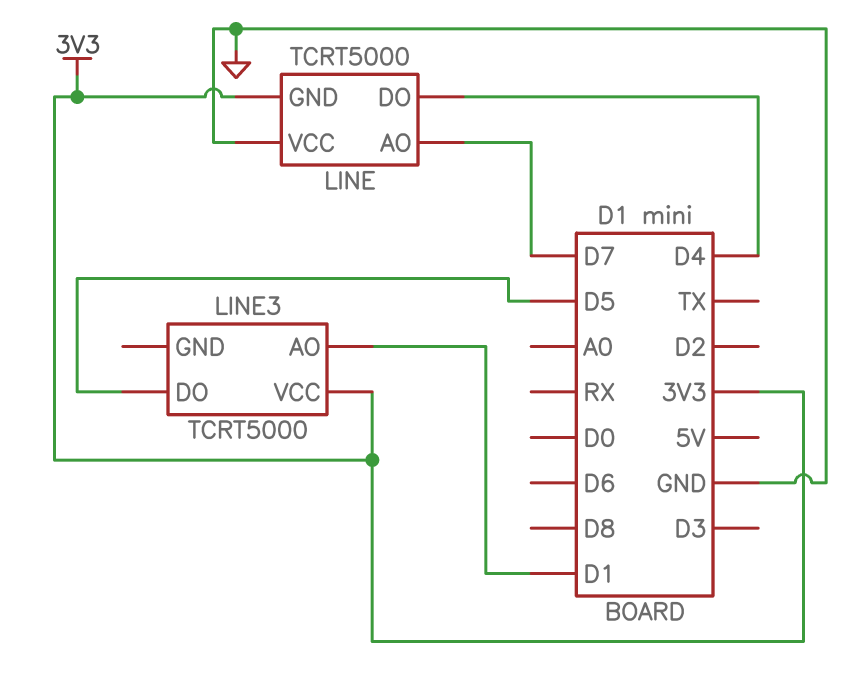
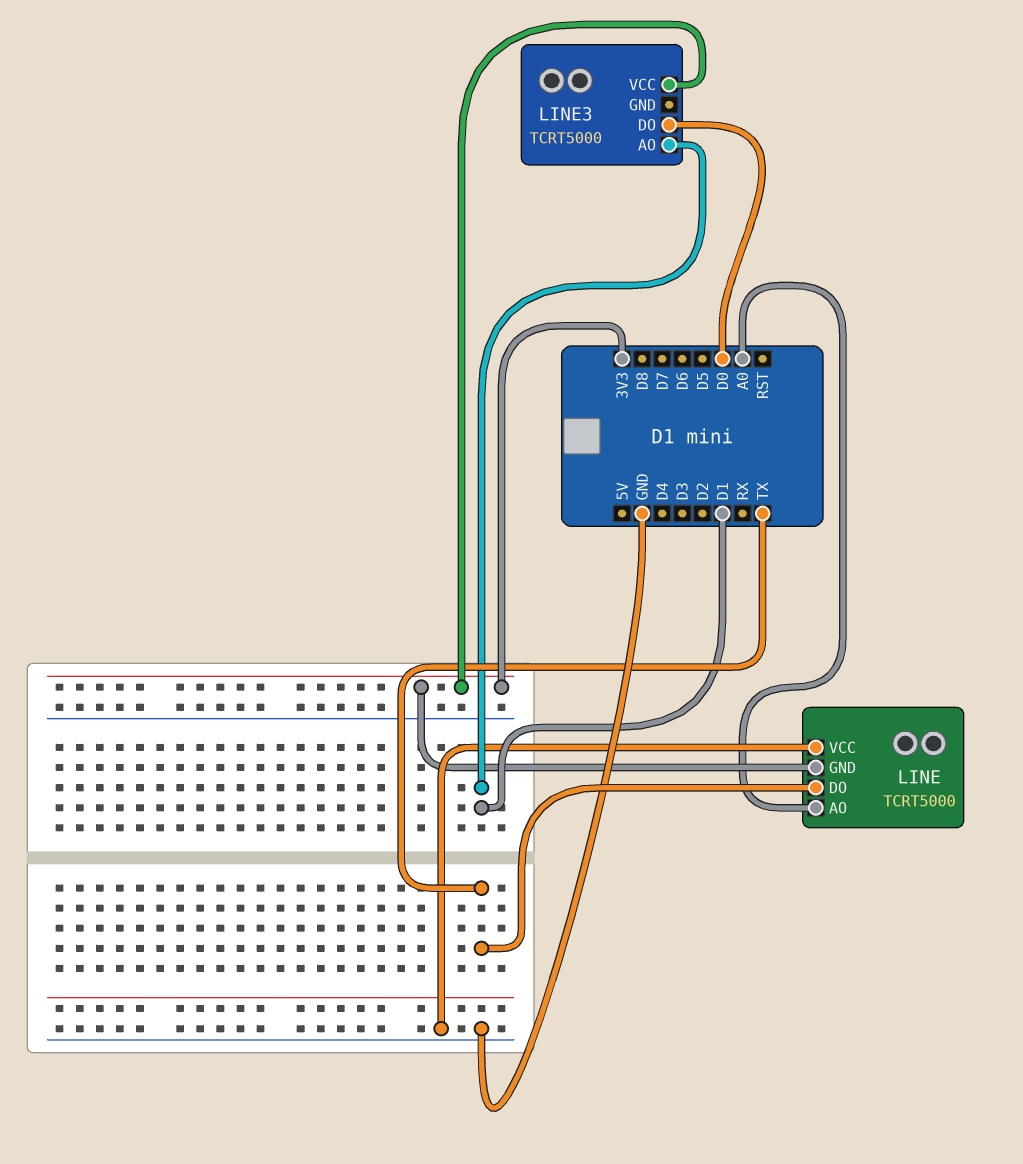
LINE pin AO: D7 -> A0
LINE pin DO: D4 -> TX
LINE3 pin DO: D5 -> D0

